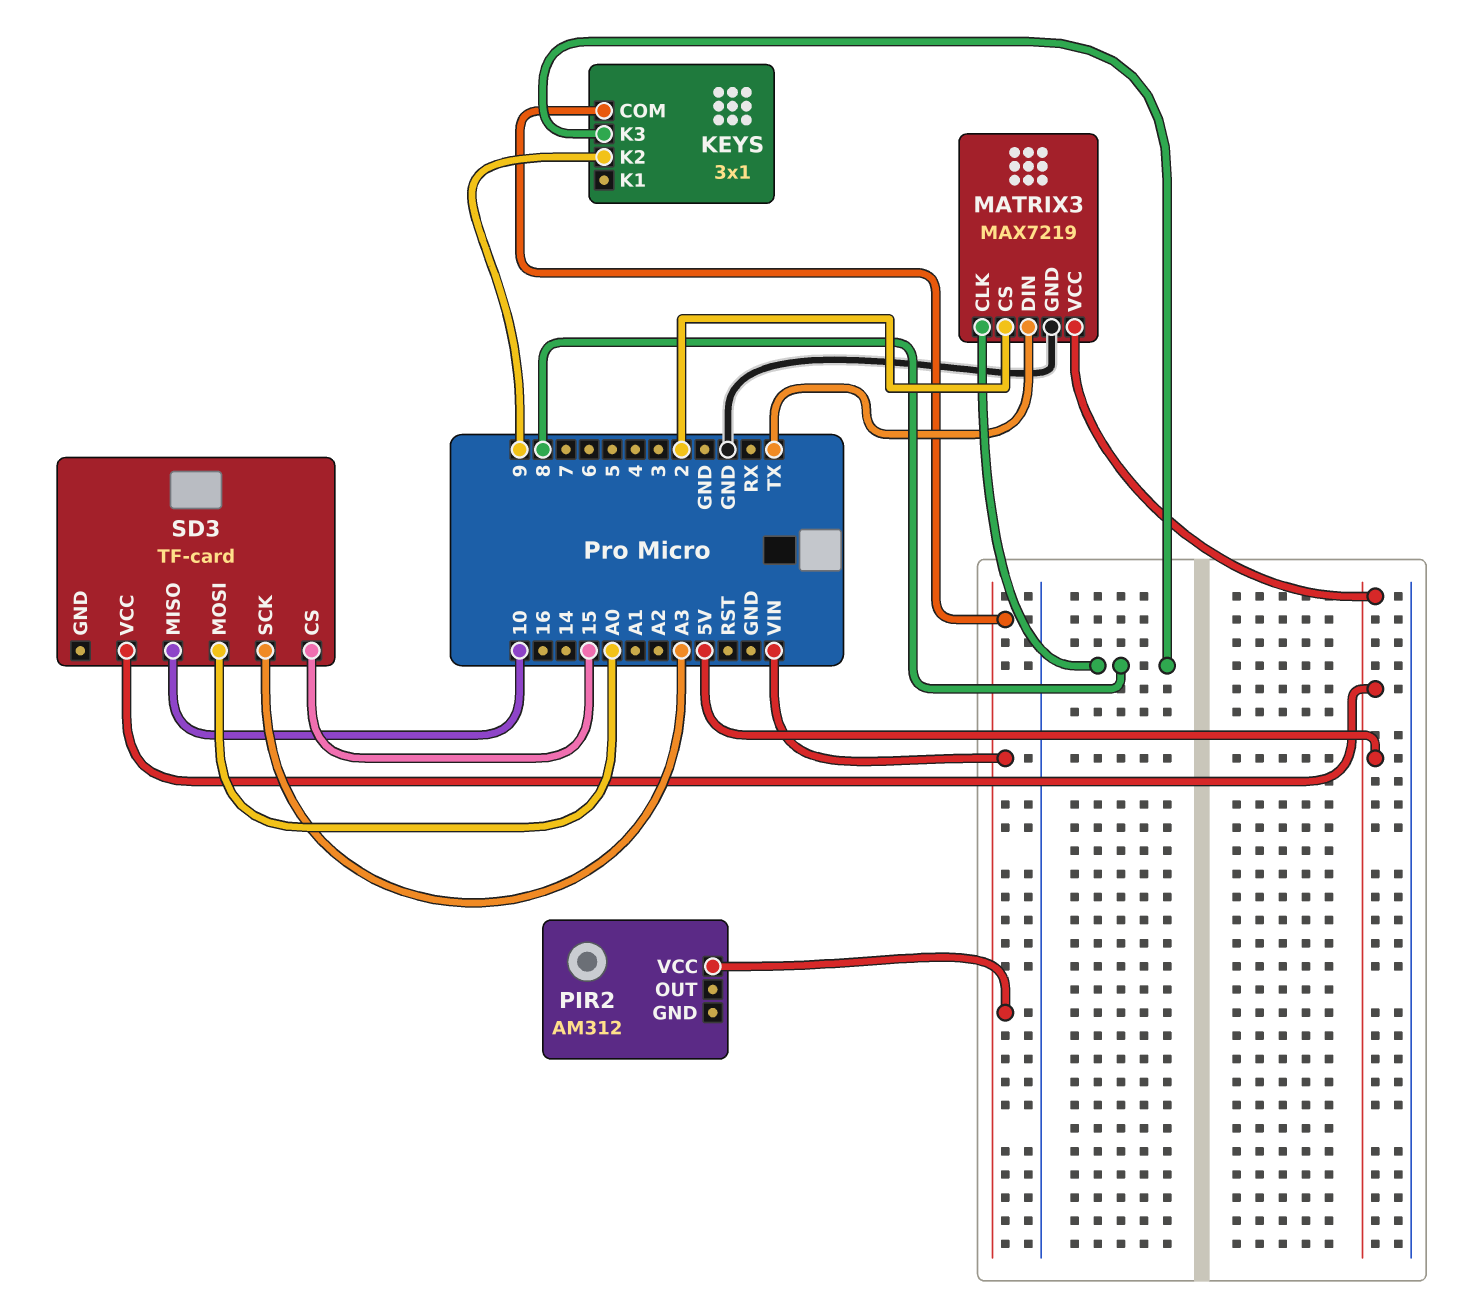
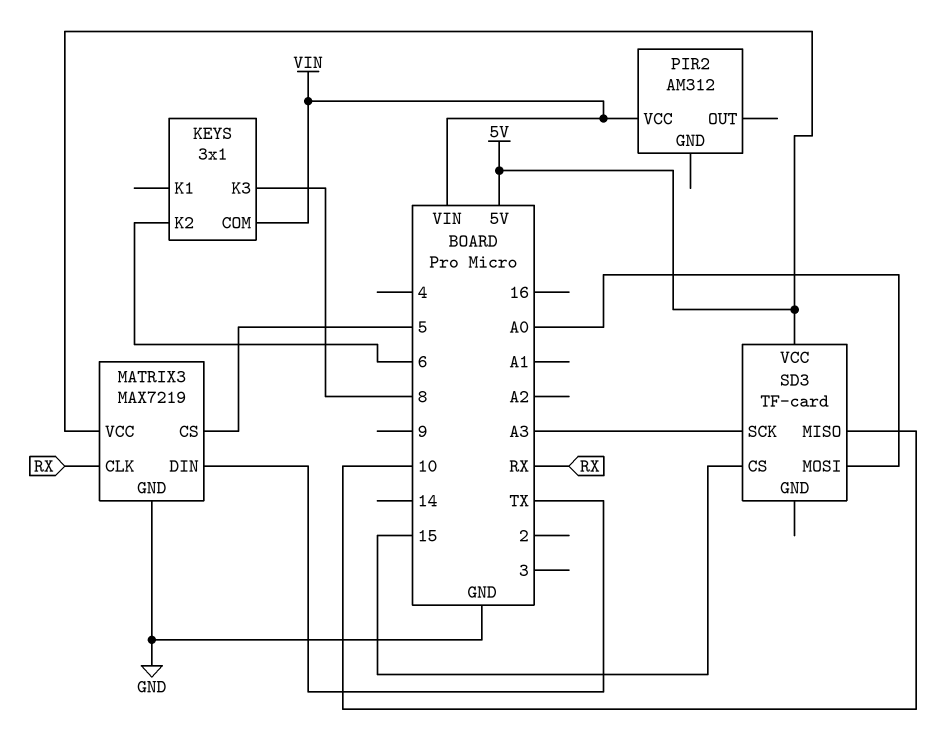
KEYS pin K2: 9 -> 6
MATRIX3 pin CLK: 8 -> RX
MATRIX3 pin CS: 2 -> 5

